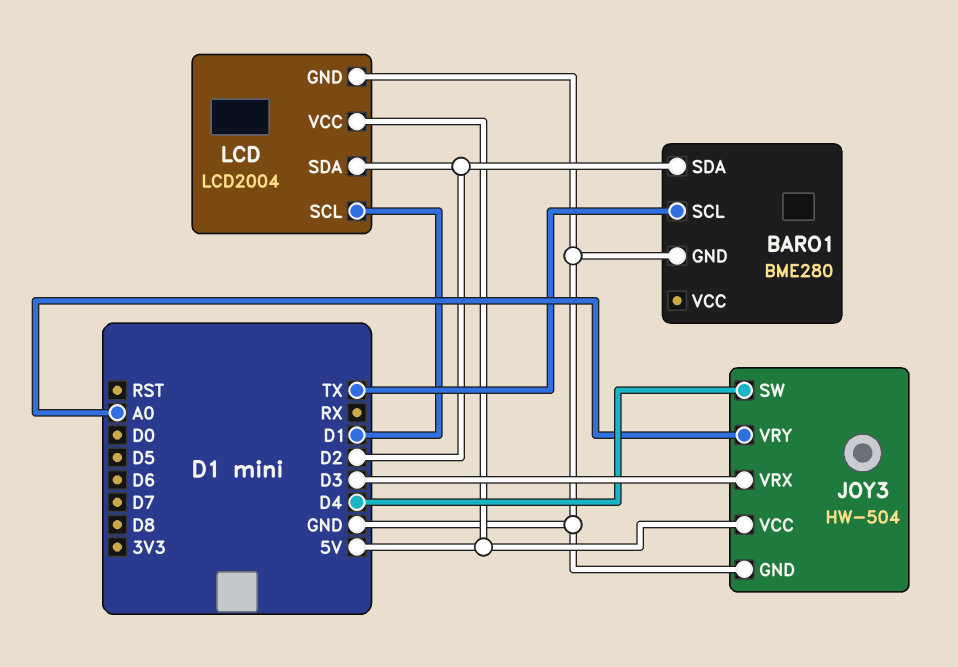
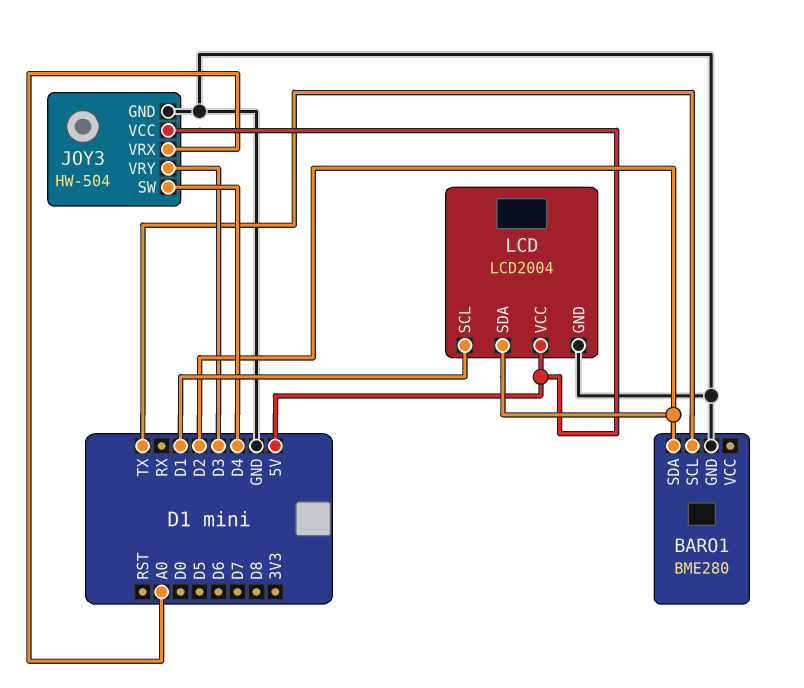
JOY3 pin VRX: D3 -> A0
JOY3 pin VRY: A0 -> D3

